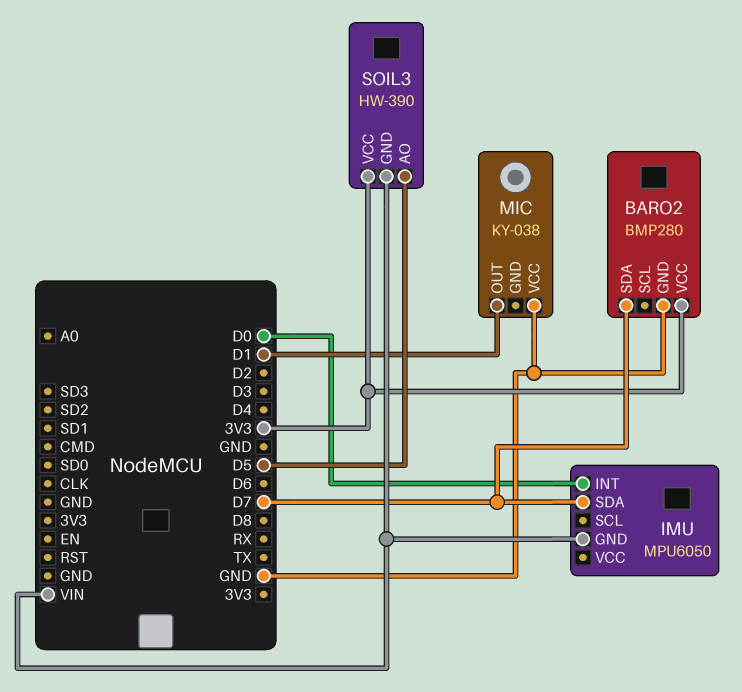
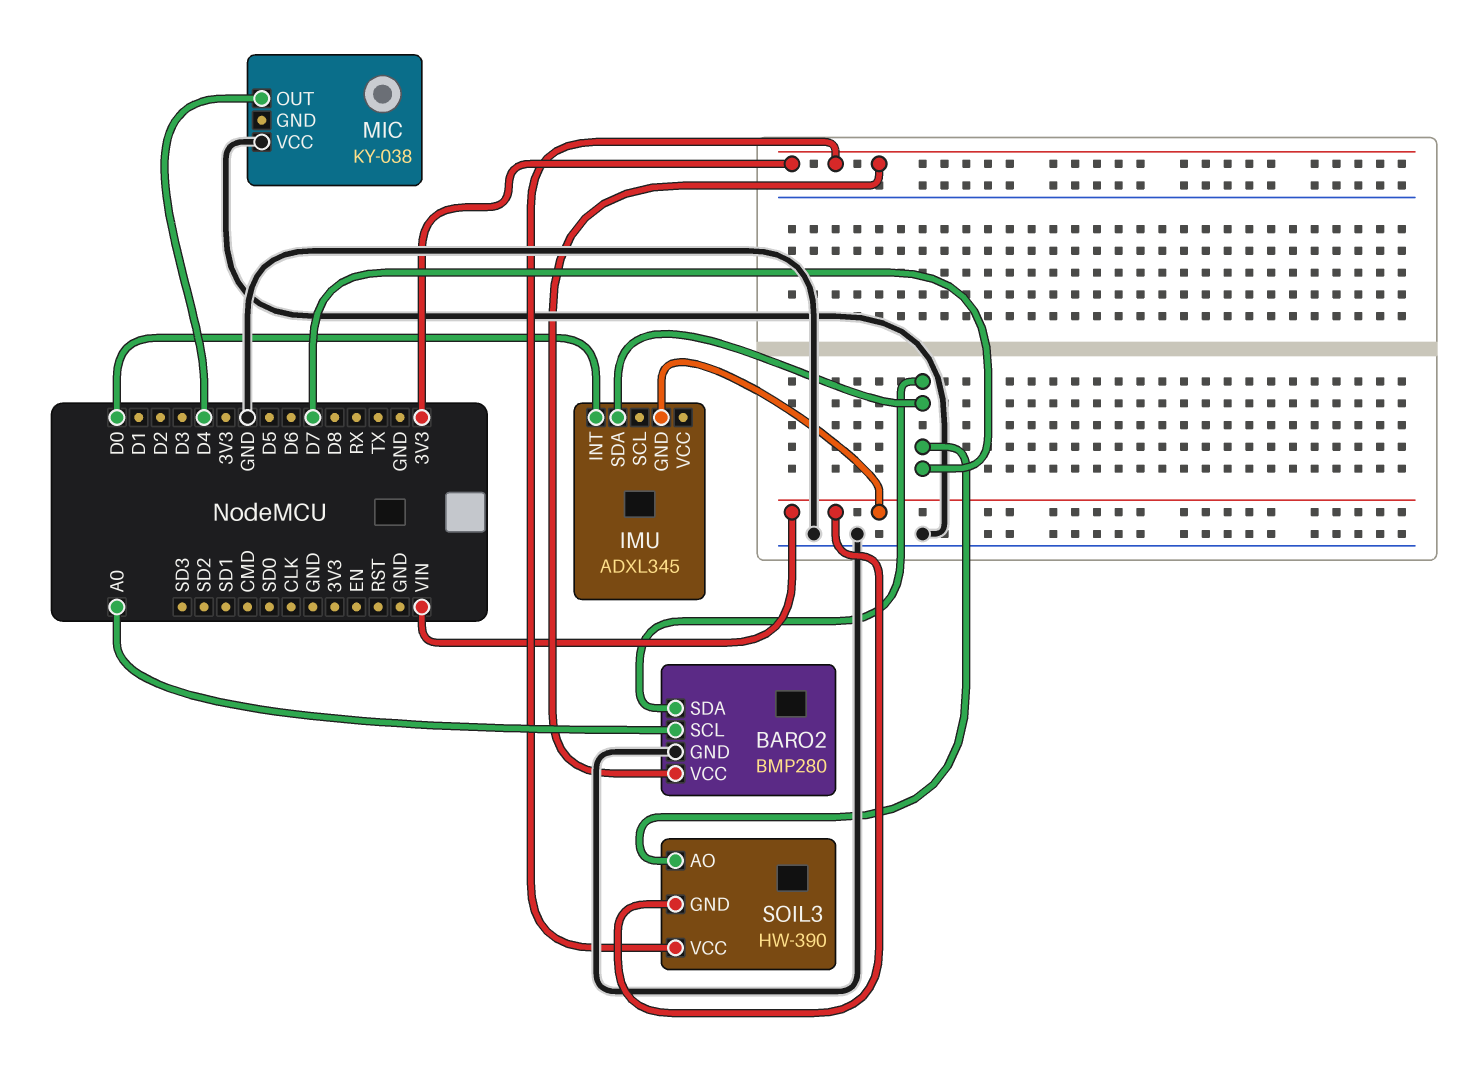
BARO2 pin SCL: none -> A0
IMU: MPU6050 -> ADXL345
MIC pin OUT: D1 -> D4
SOIL3 pin AO: D5 -> D7

